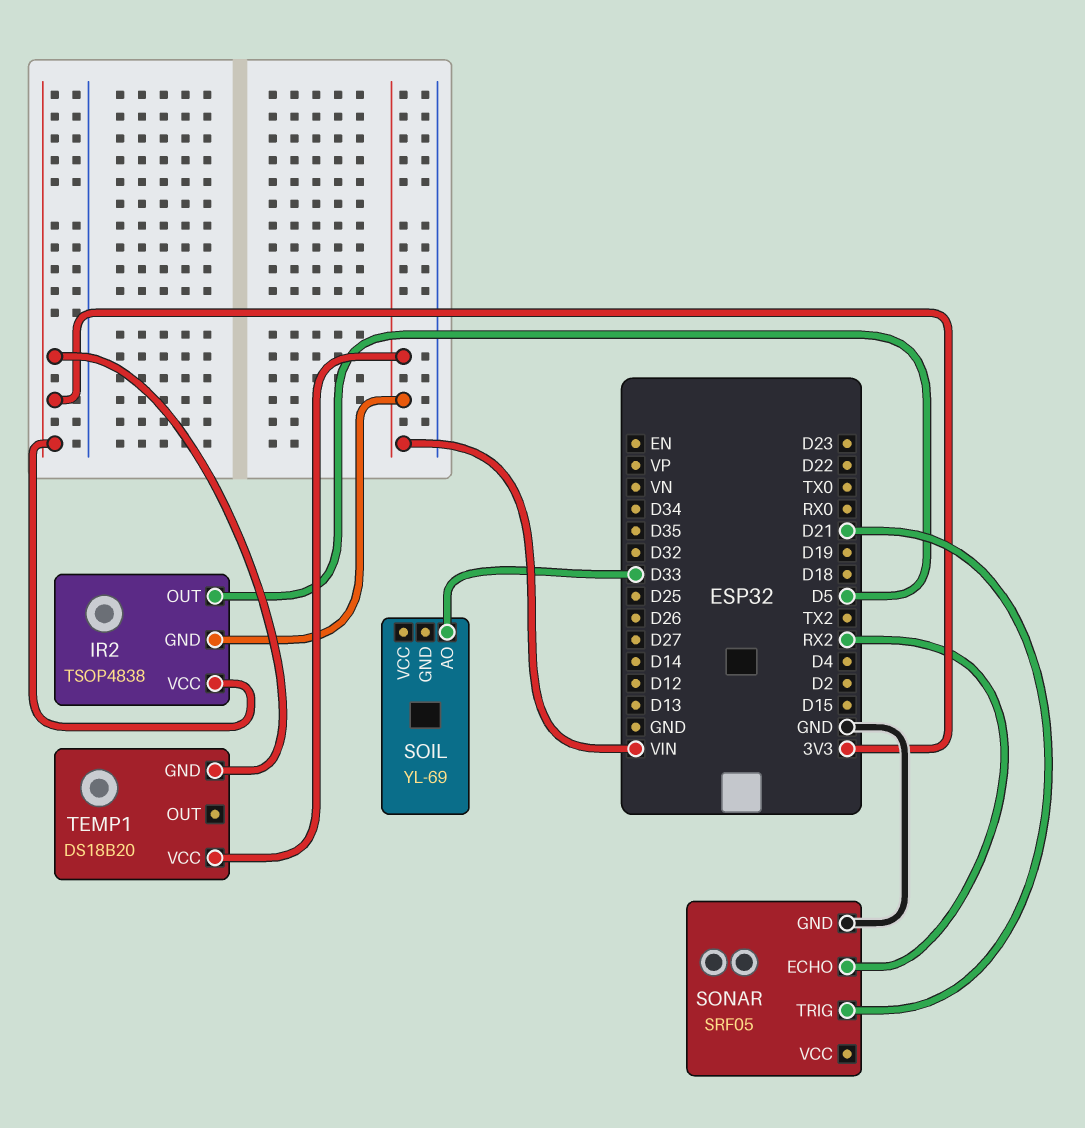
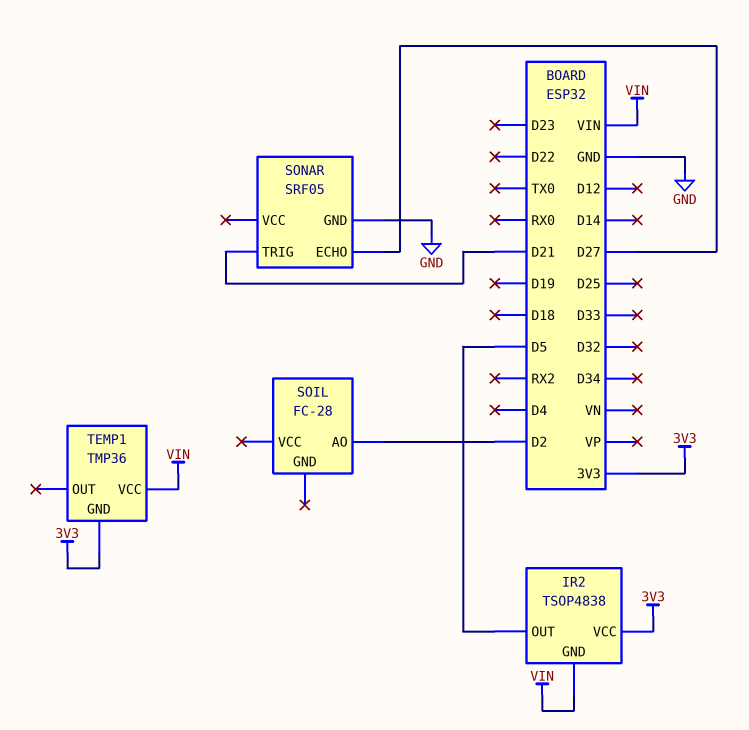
SOIL: YL-69 -> FC-28
SOIL pin AO: D33 -> D2
SONAR pin ECHO: RX2 -> D27
TEMP1: DS18B20 -> TMP36

